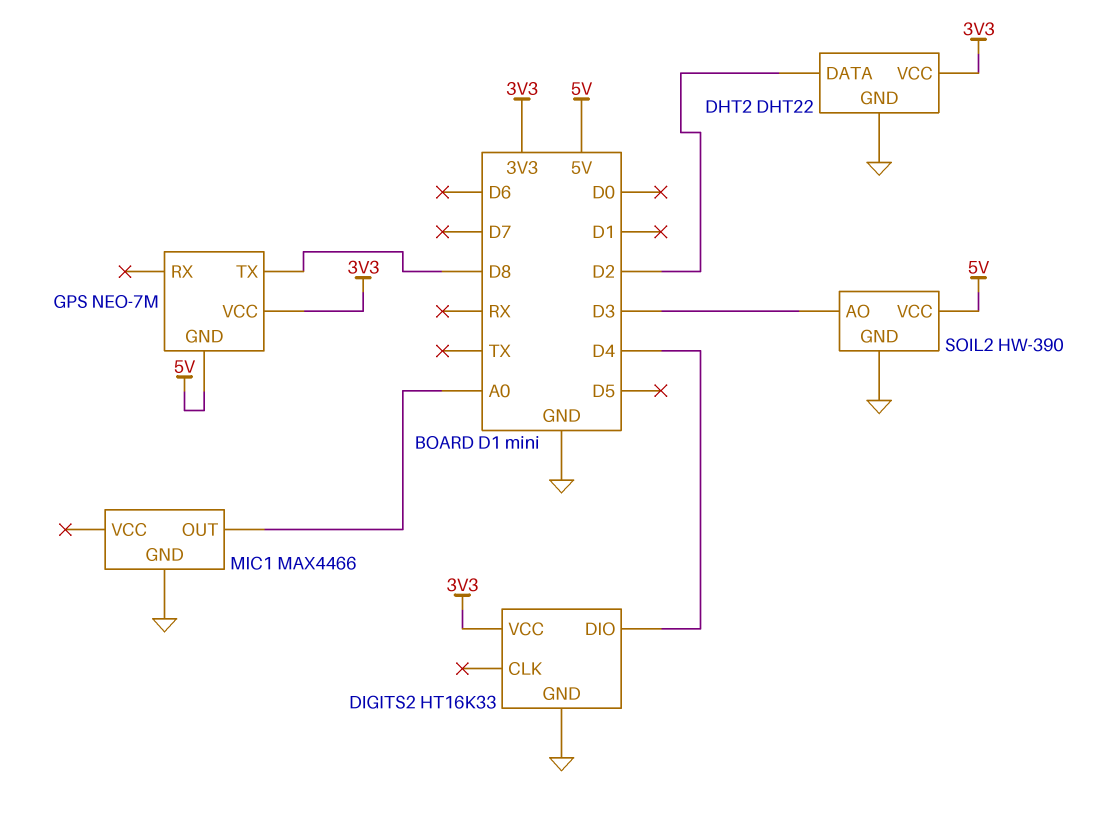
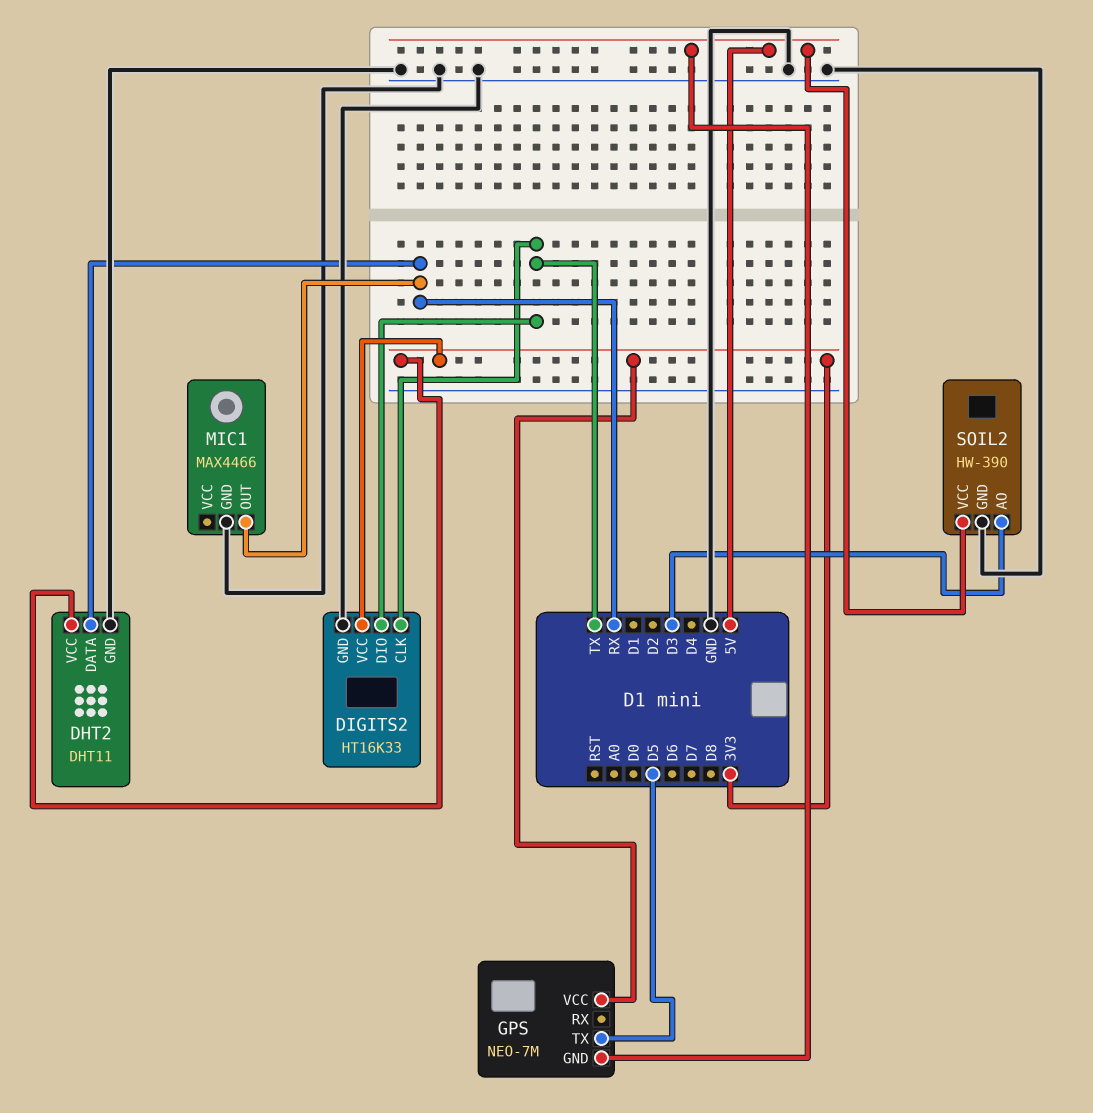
DHT2: DHT22 -> DHT11
DHT2 pin DATA: D2 -> RX
DIGITS2 pin CLK: none -> TX
DIGITS2 pin DIO: D4 -> TX
GPS pin TX: D8 -> D5
MIC1 pin OUT: A0 -> RX

